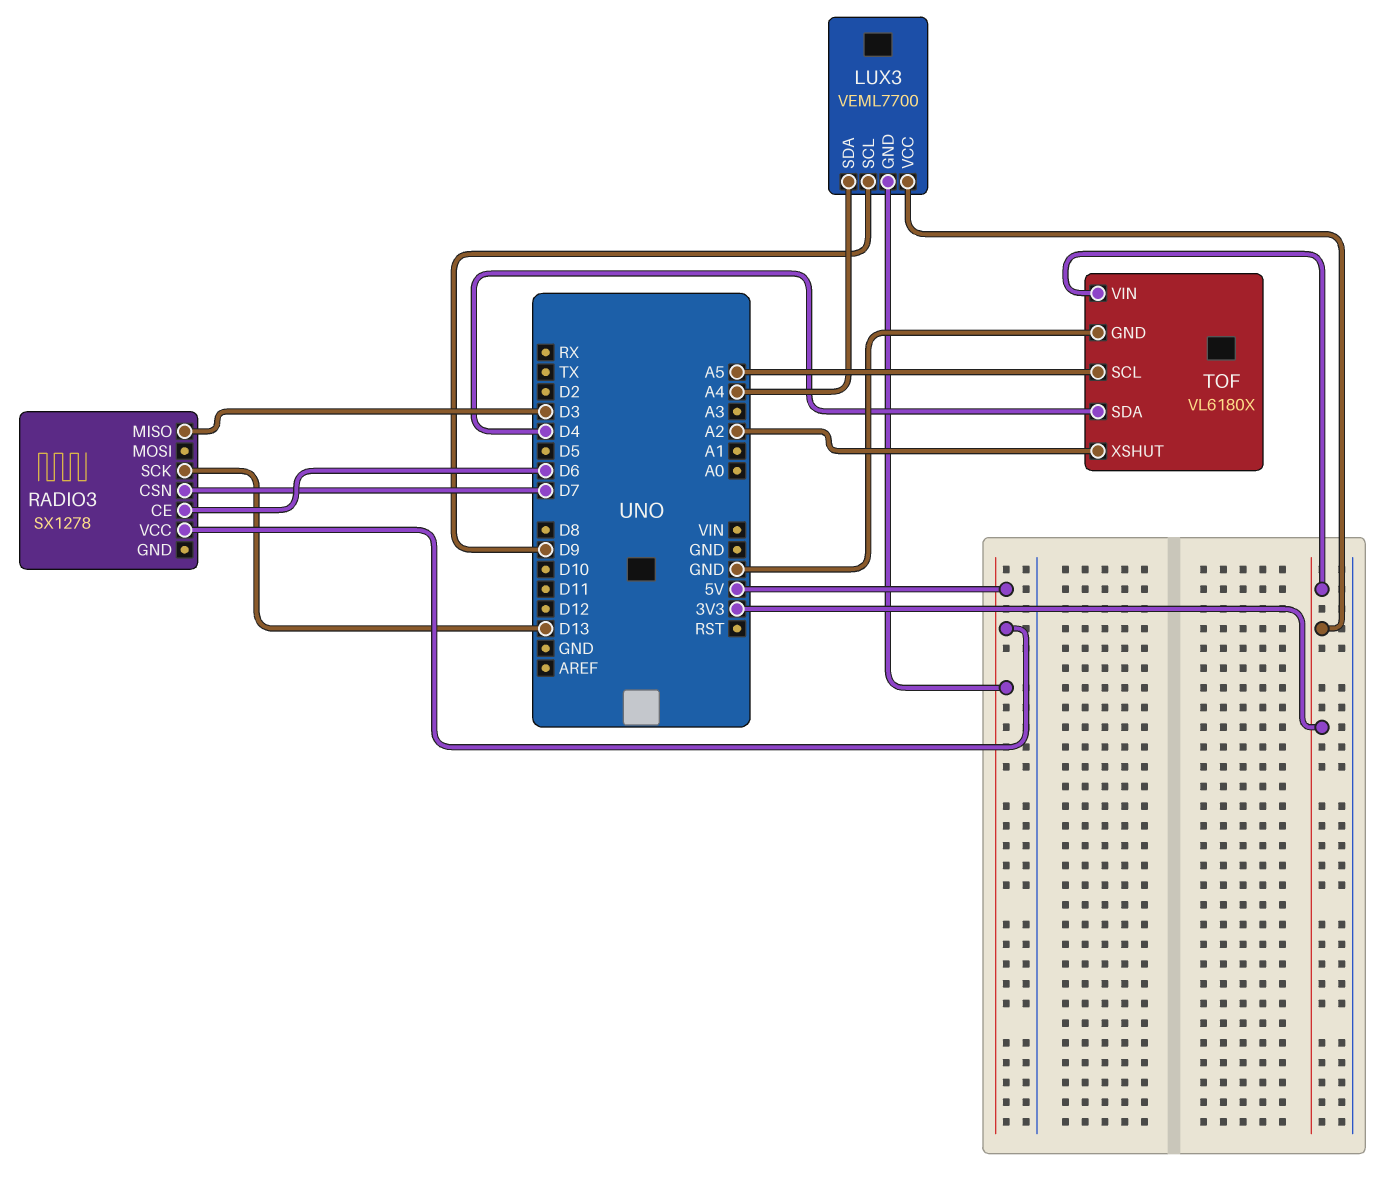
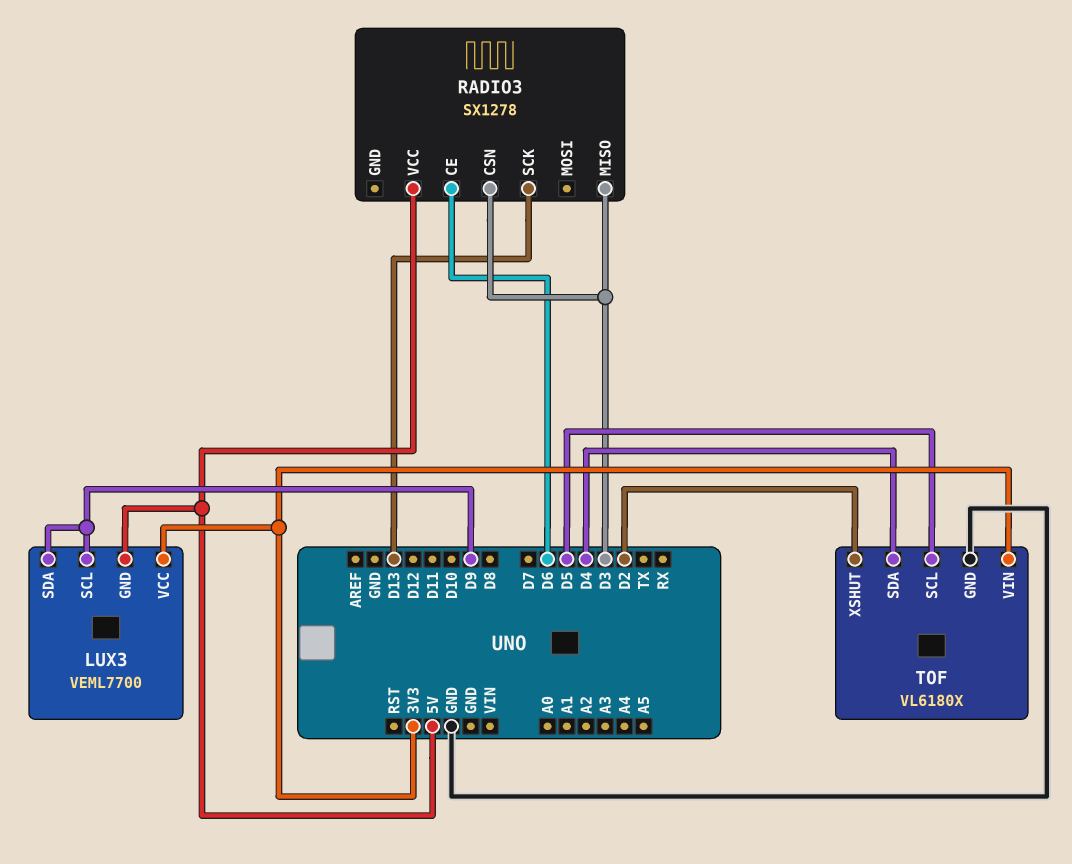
LUX3 pin SDA: A4 -> D9
RADIO3 pin CSN: D7 -> D3
TOF pin SCL: A5 -> D5
TOF pin XSHUT: A2 -> D2

